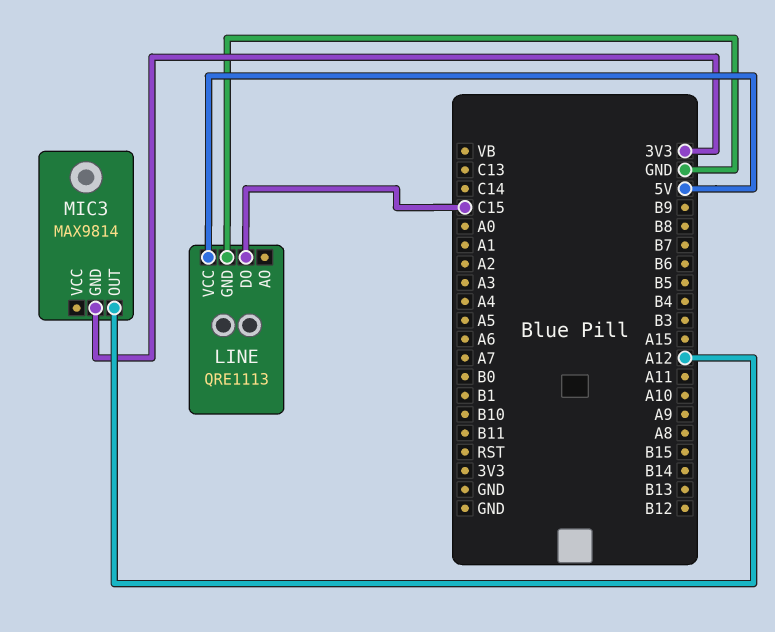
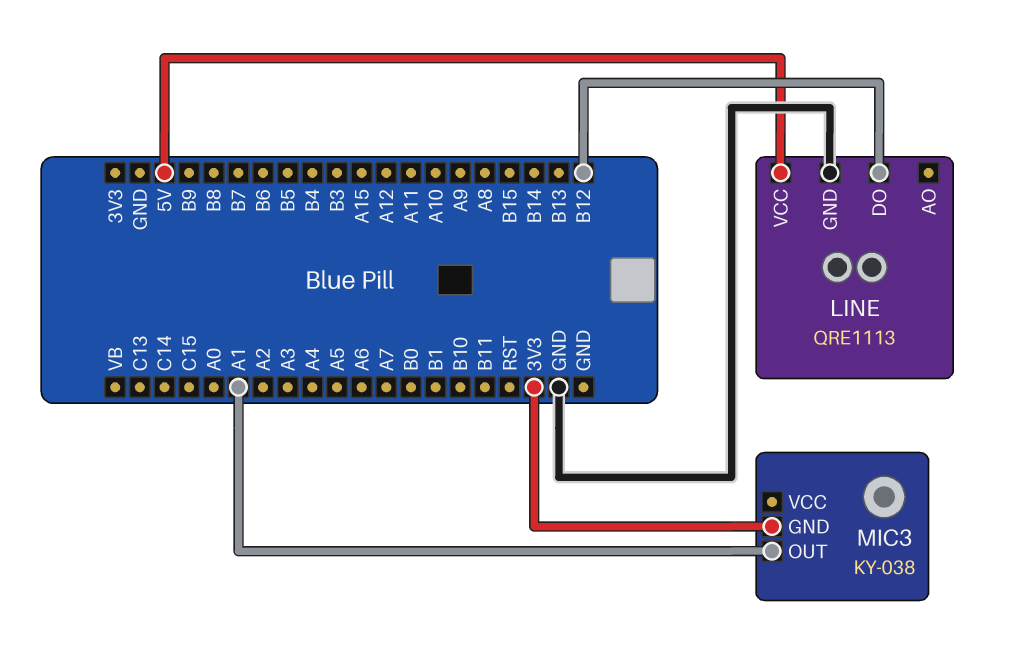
LINE pin DO: C15 -> B12
MIC3: MAX9814 -> KY-038
MIC3 pin OUT: A12 -> A1

